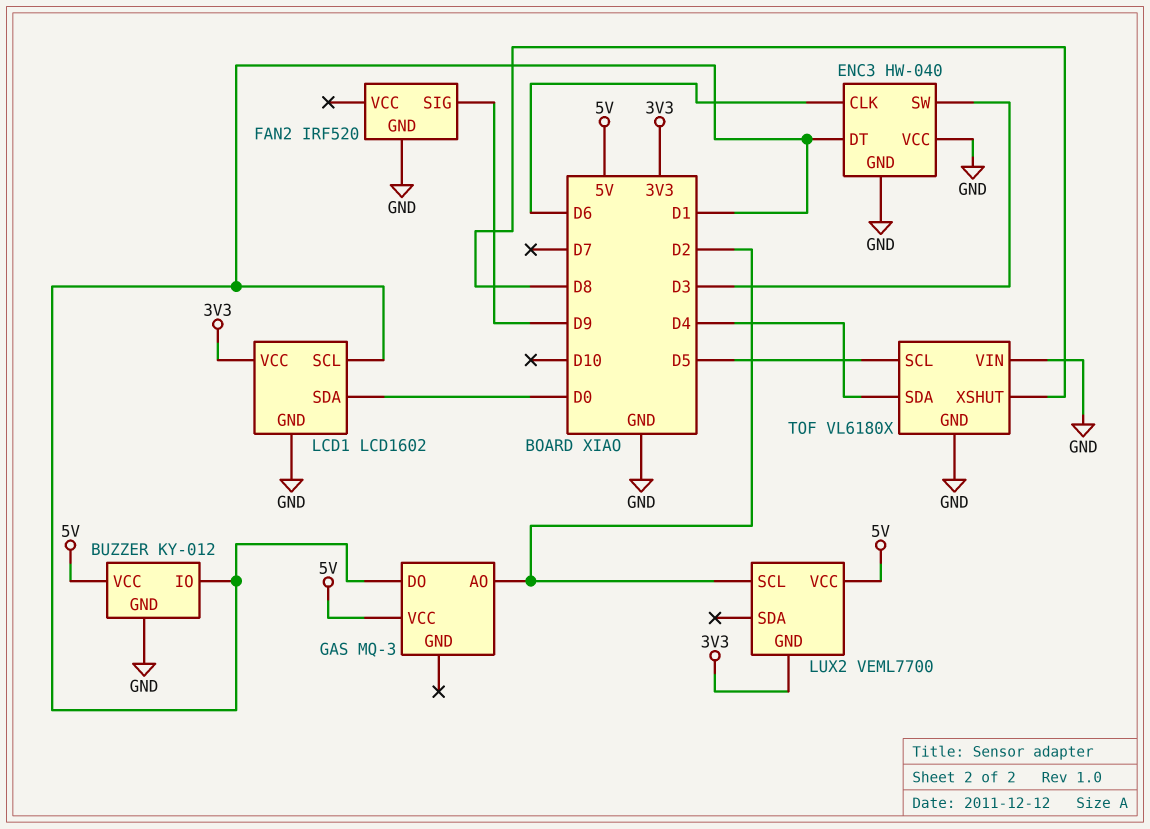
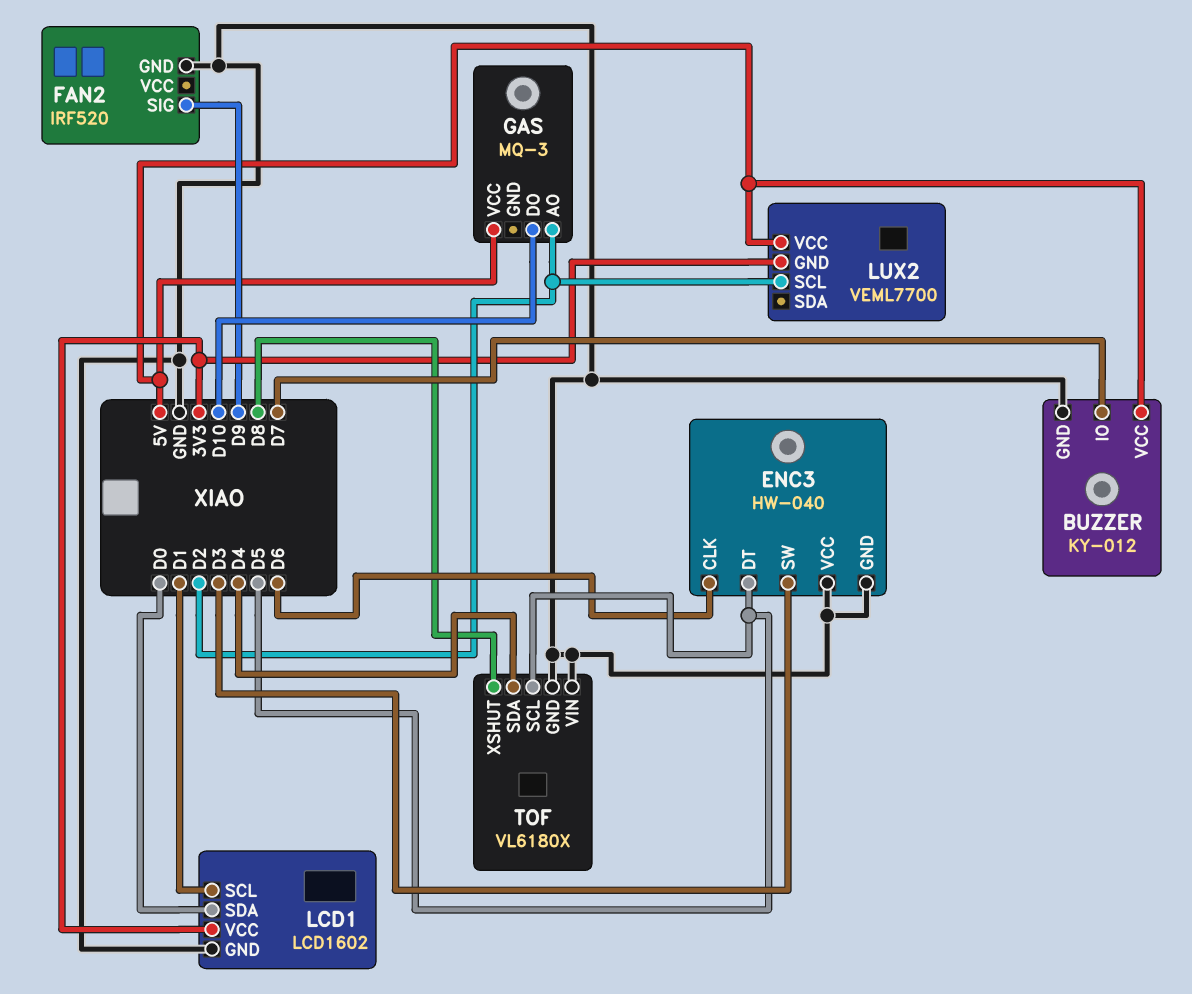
BUZZER pin IO: D1 -> D7
ENC3 pin DT: D1 -> D5
GAS pin DO: D1 -> D10

